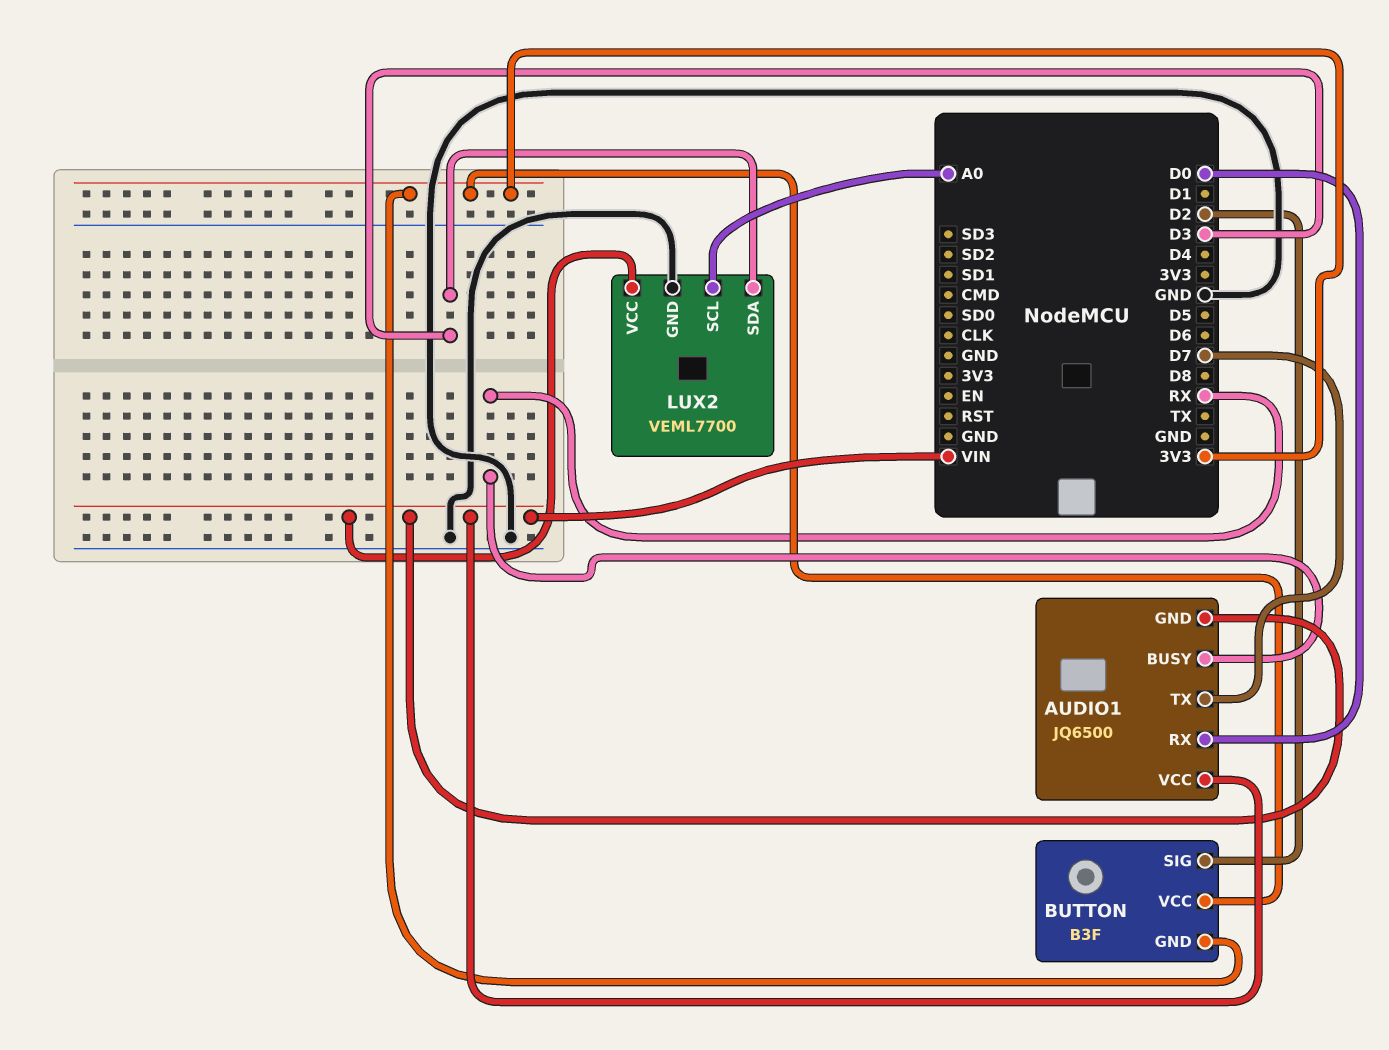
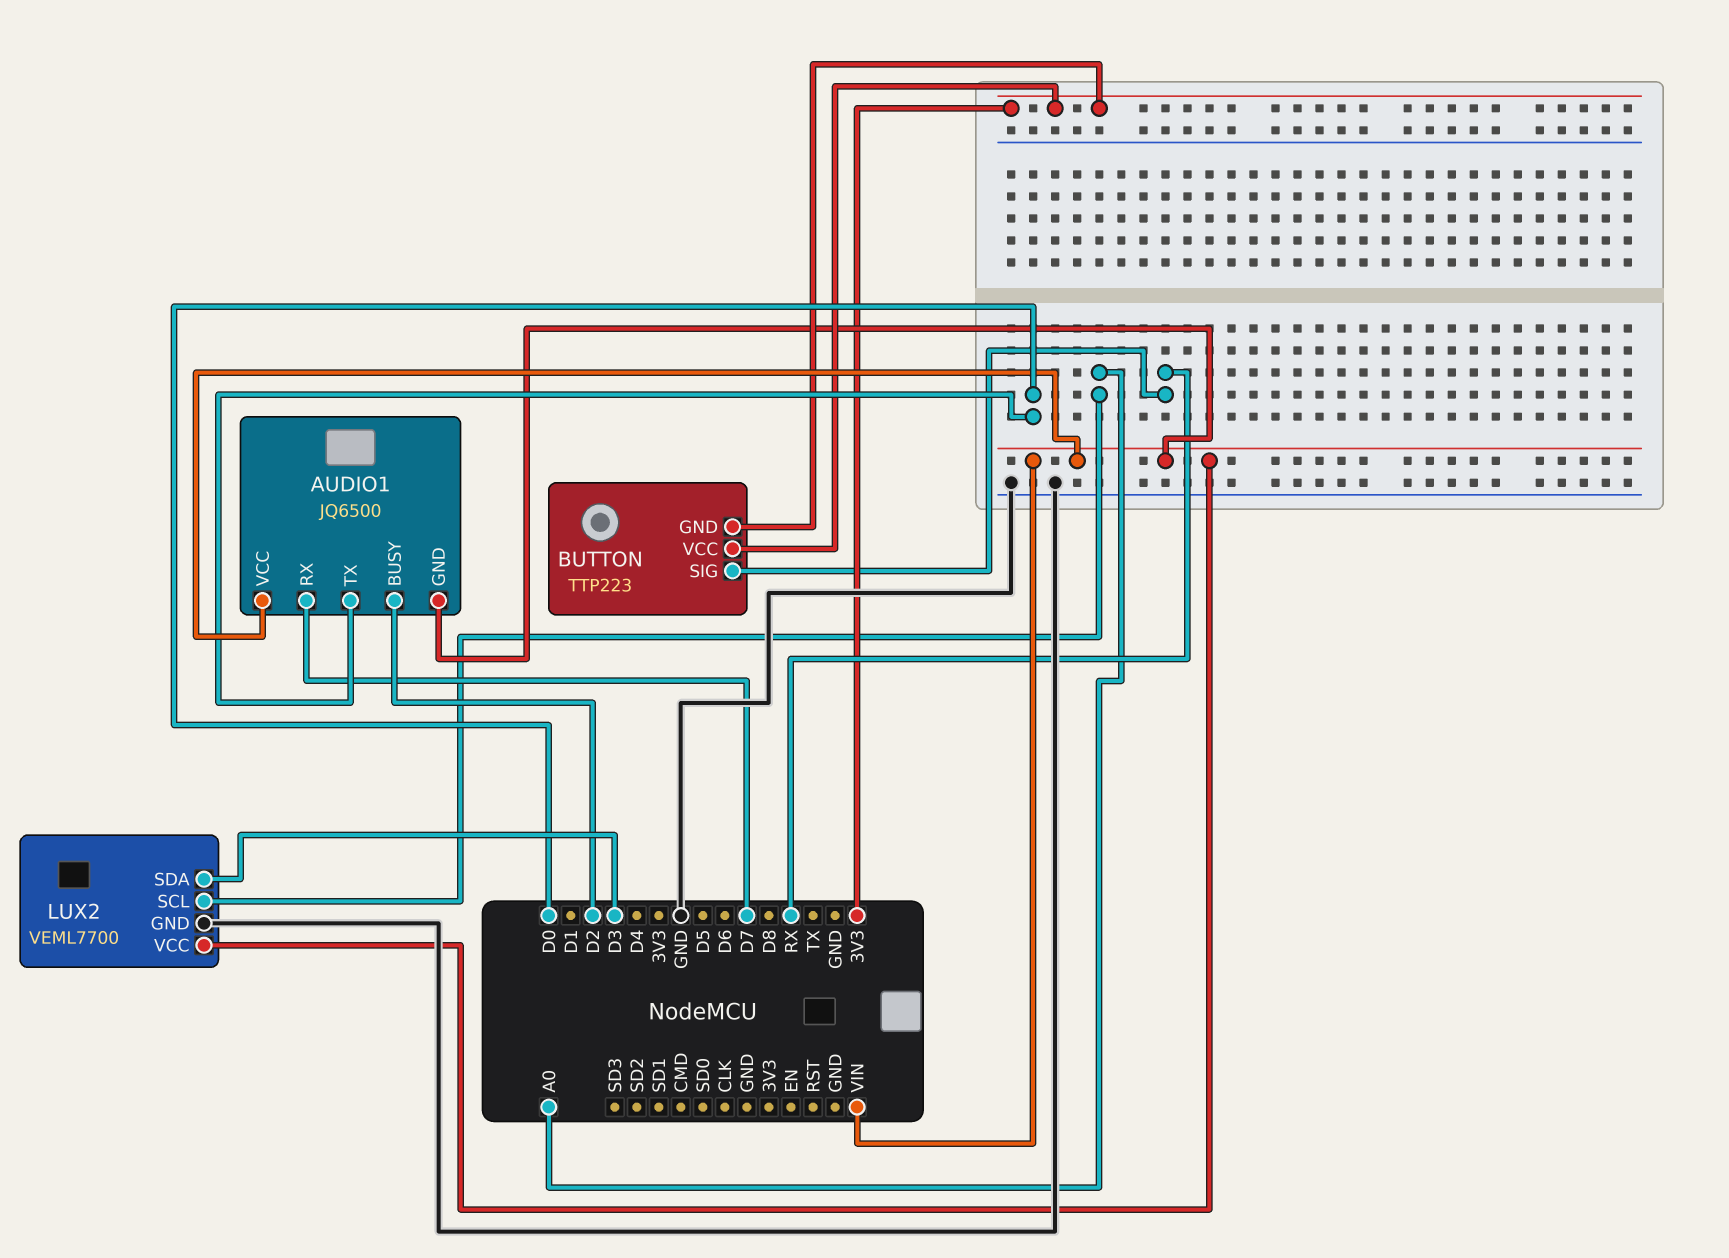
AUDIO1 pin BUSY: RX -> D2
AUDIO1 pin RX: D0 -> D7
AUDIO1 pin TX: D7 -> D0
BUTTON: B3F -> TTP223
BUTTON pin SIG: D2 -> RX

